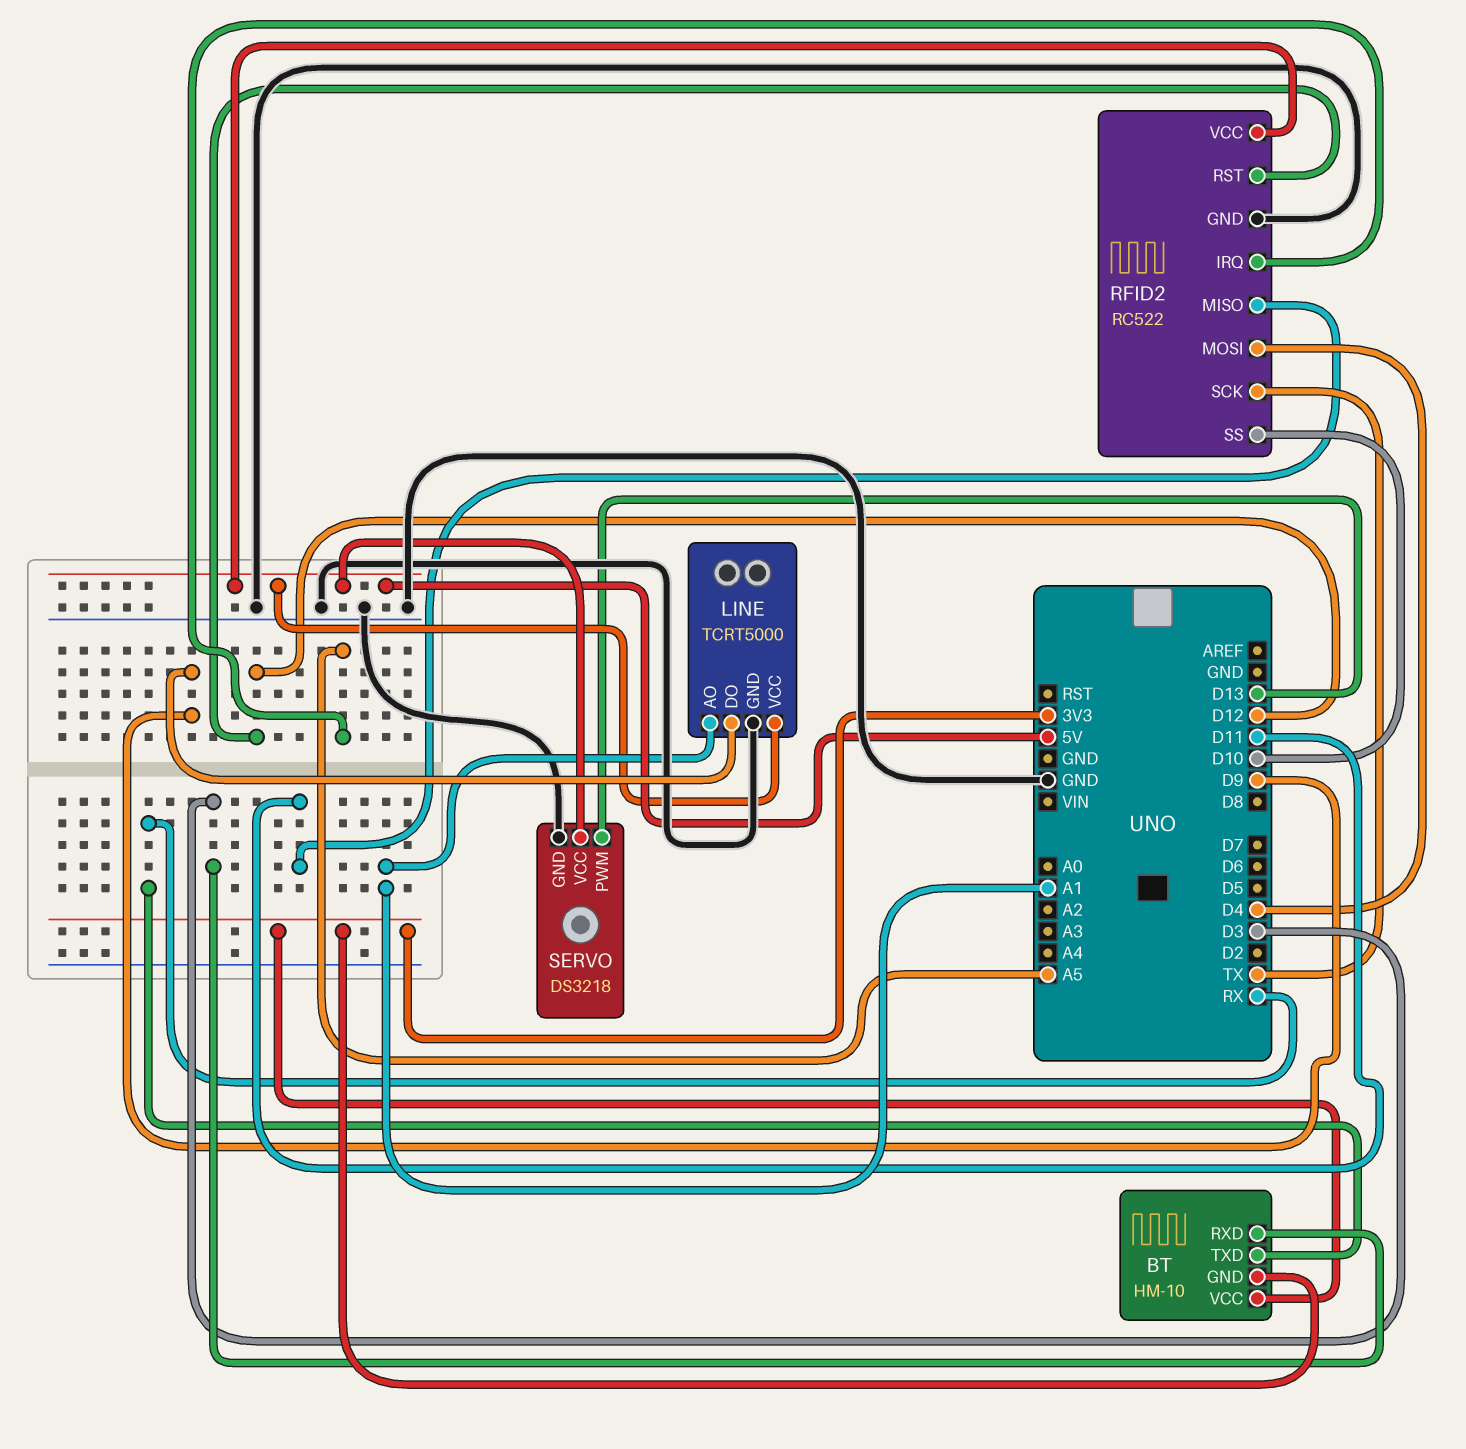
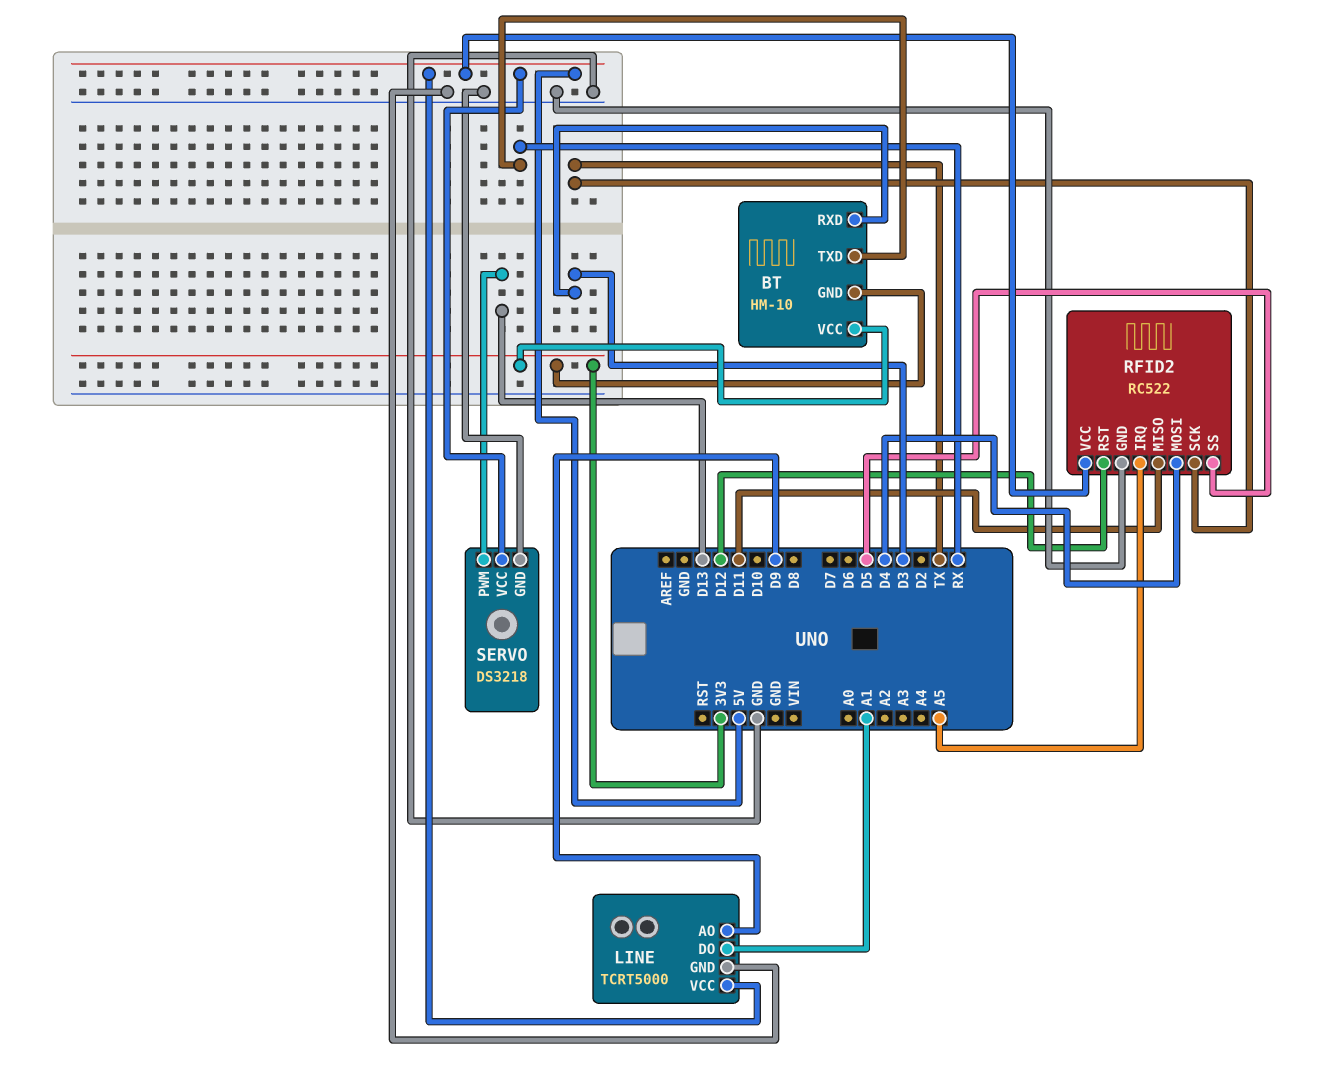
LINE pin AO: A1 -> D9
LINE pin DO: D9 -> A1
RFID2 pin SS: D10 -> D5

